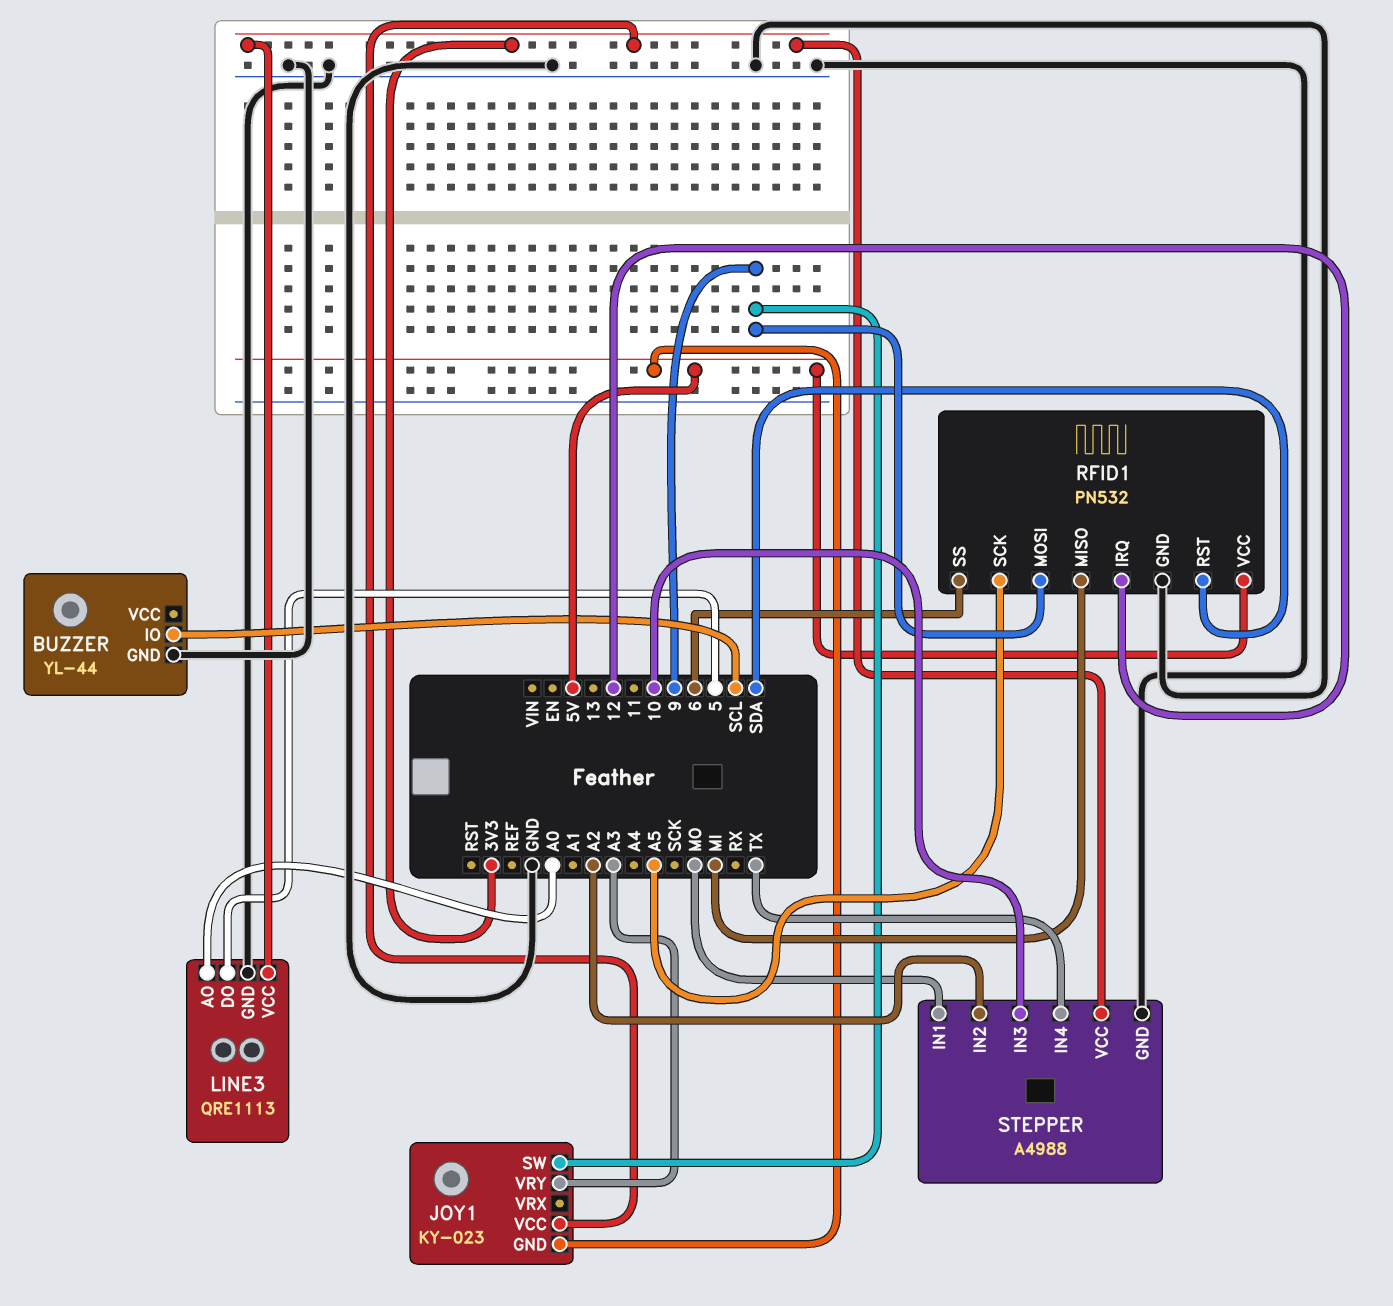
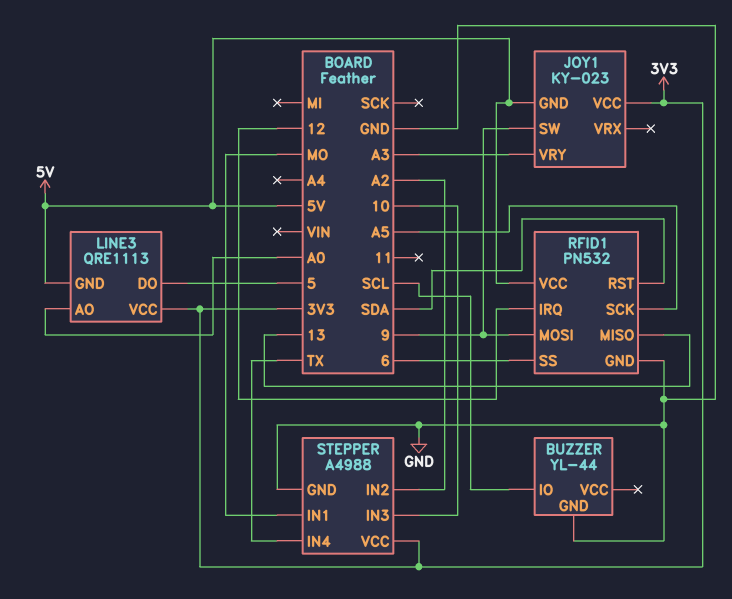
LINE3 pin GND: GND -> 5V
RFID1 pin MISO: MI -> 13

